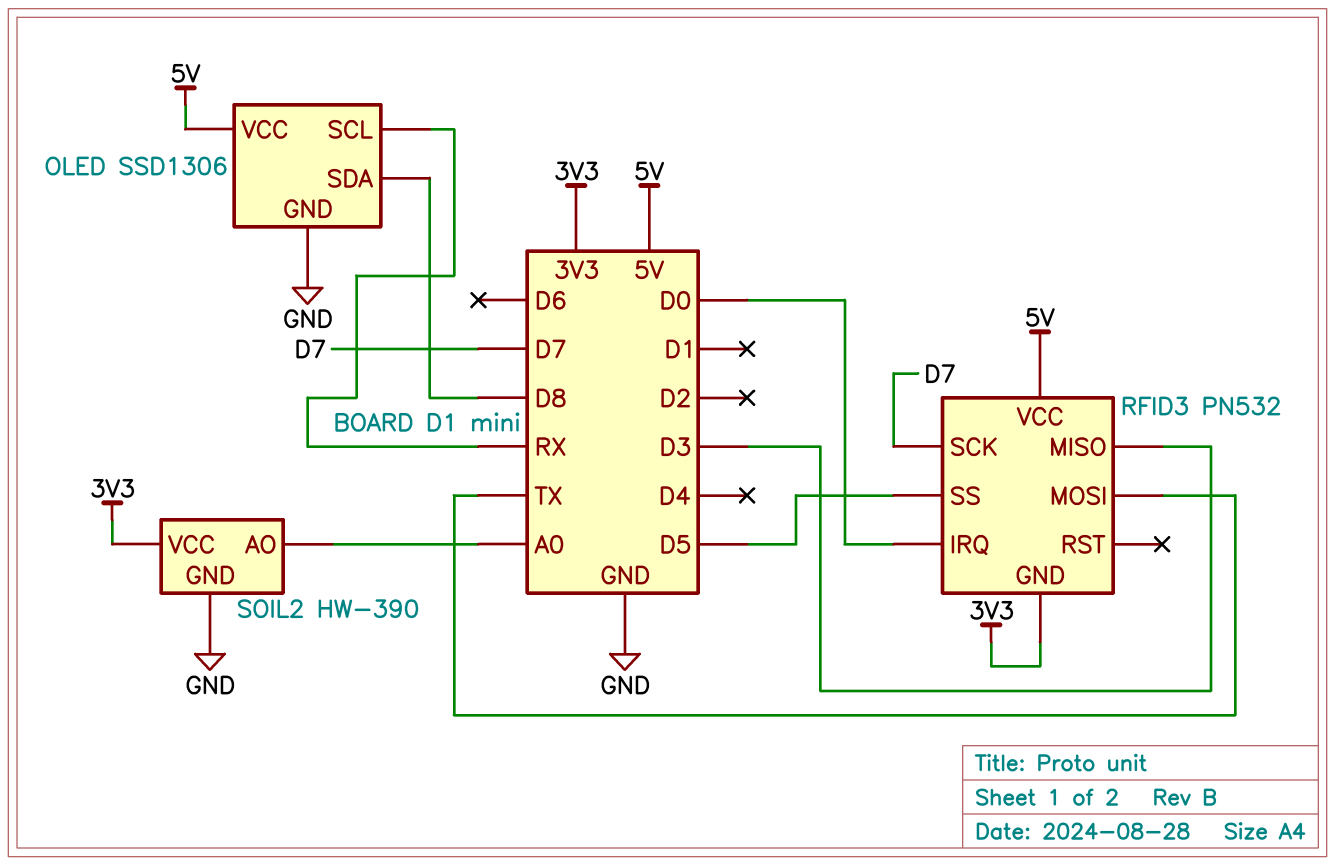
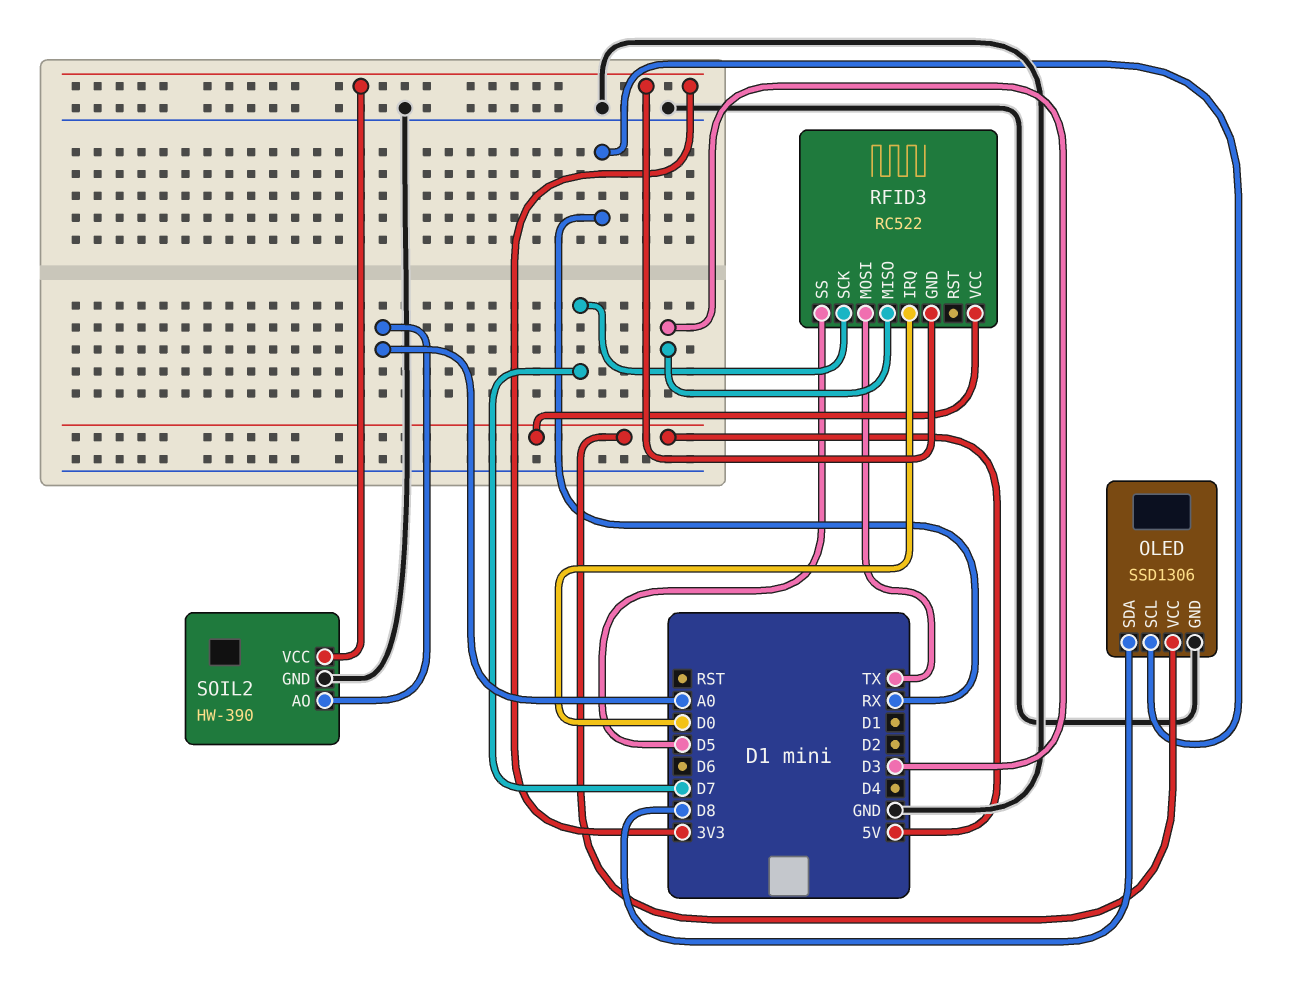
RFID3: PN532 -> RC522

